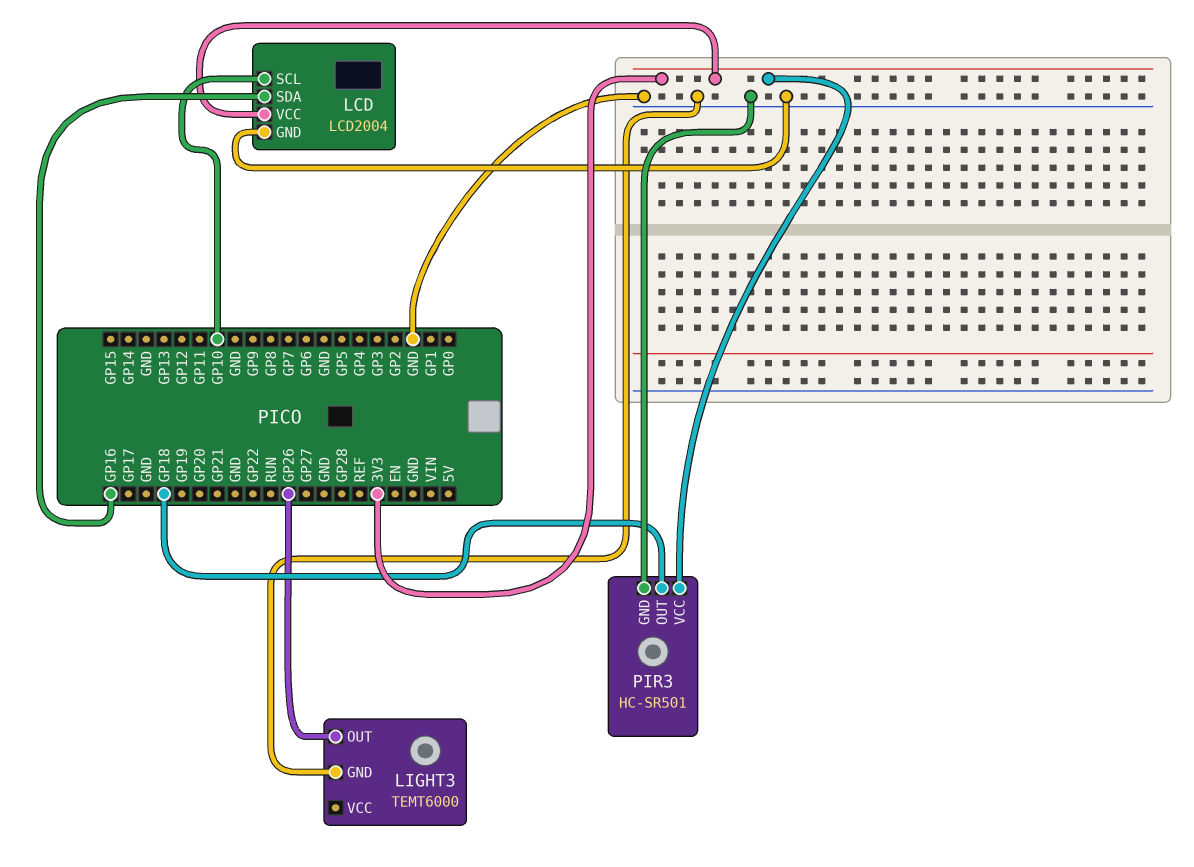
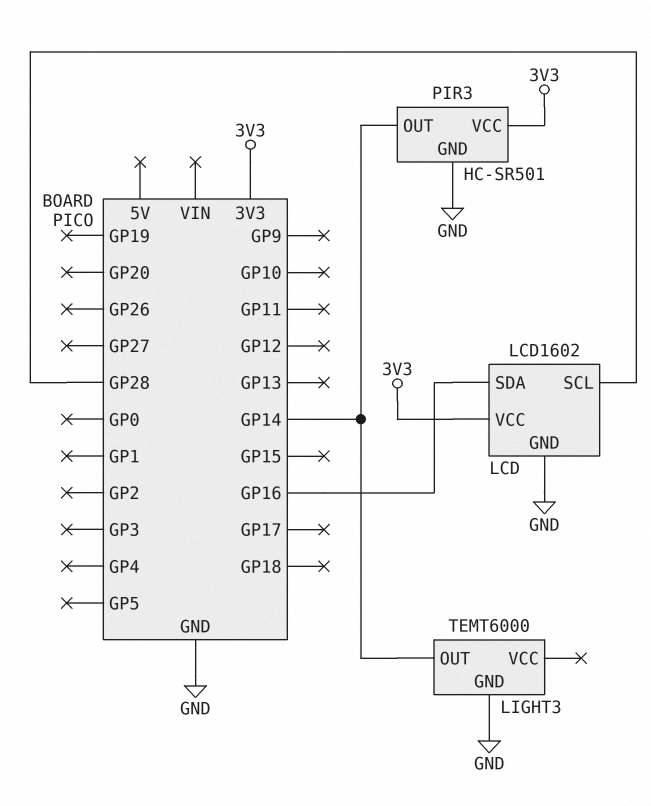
LCD: LCD2004 -> LCD1602
LCD pin SCL: GP10 -> GP28
LIGHT3 pin OUT: GP26 -> GP14
PIR3 pin OUT: GP18 -> GP14

